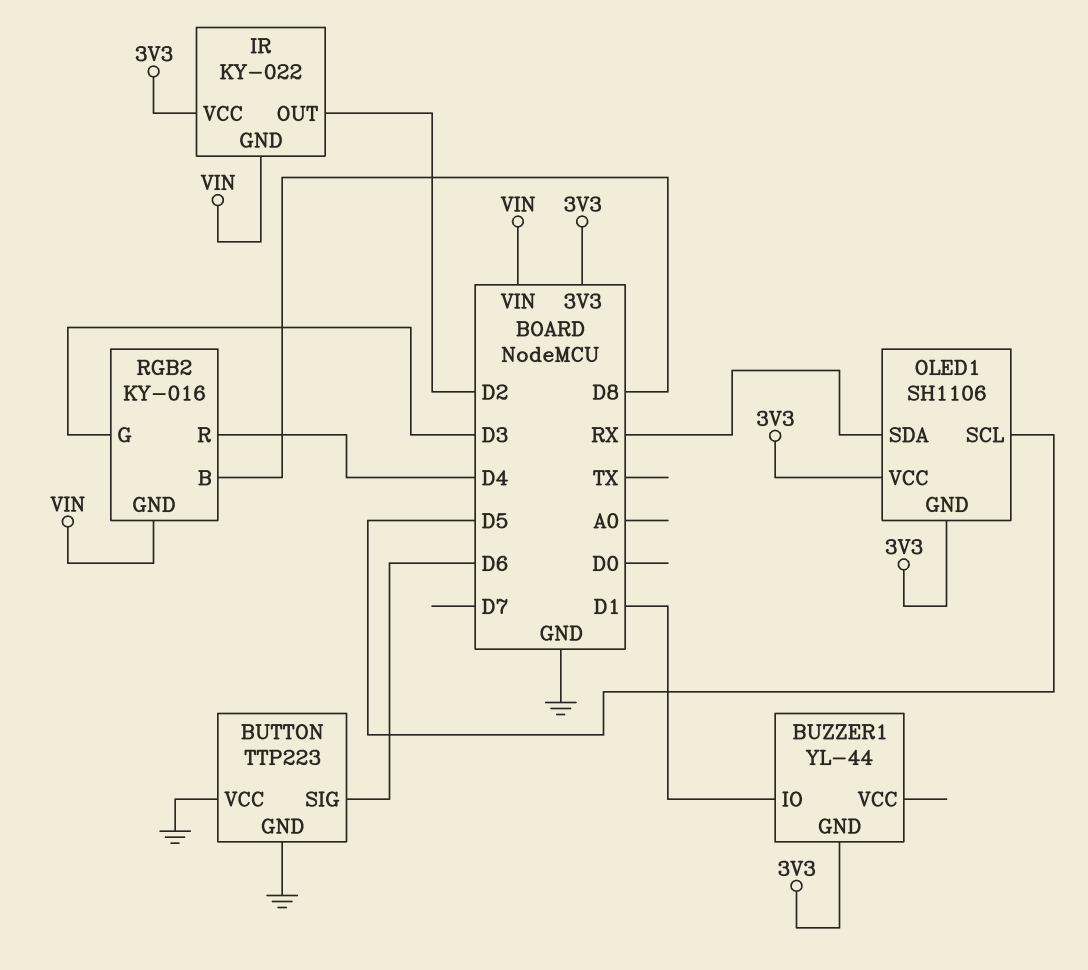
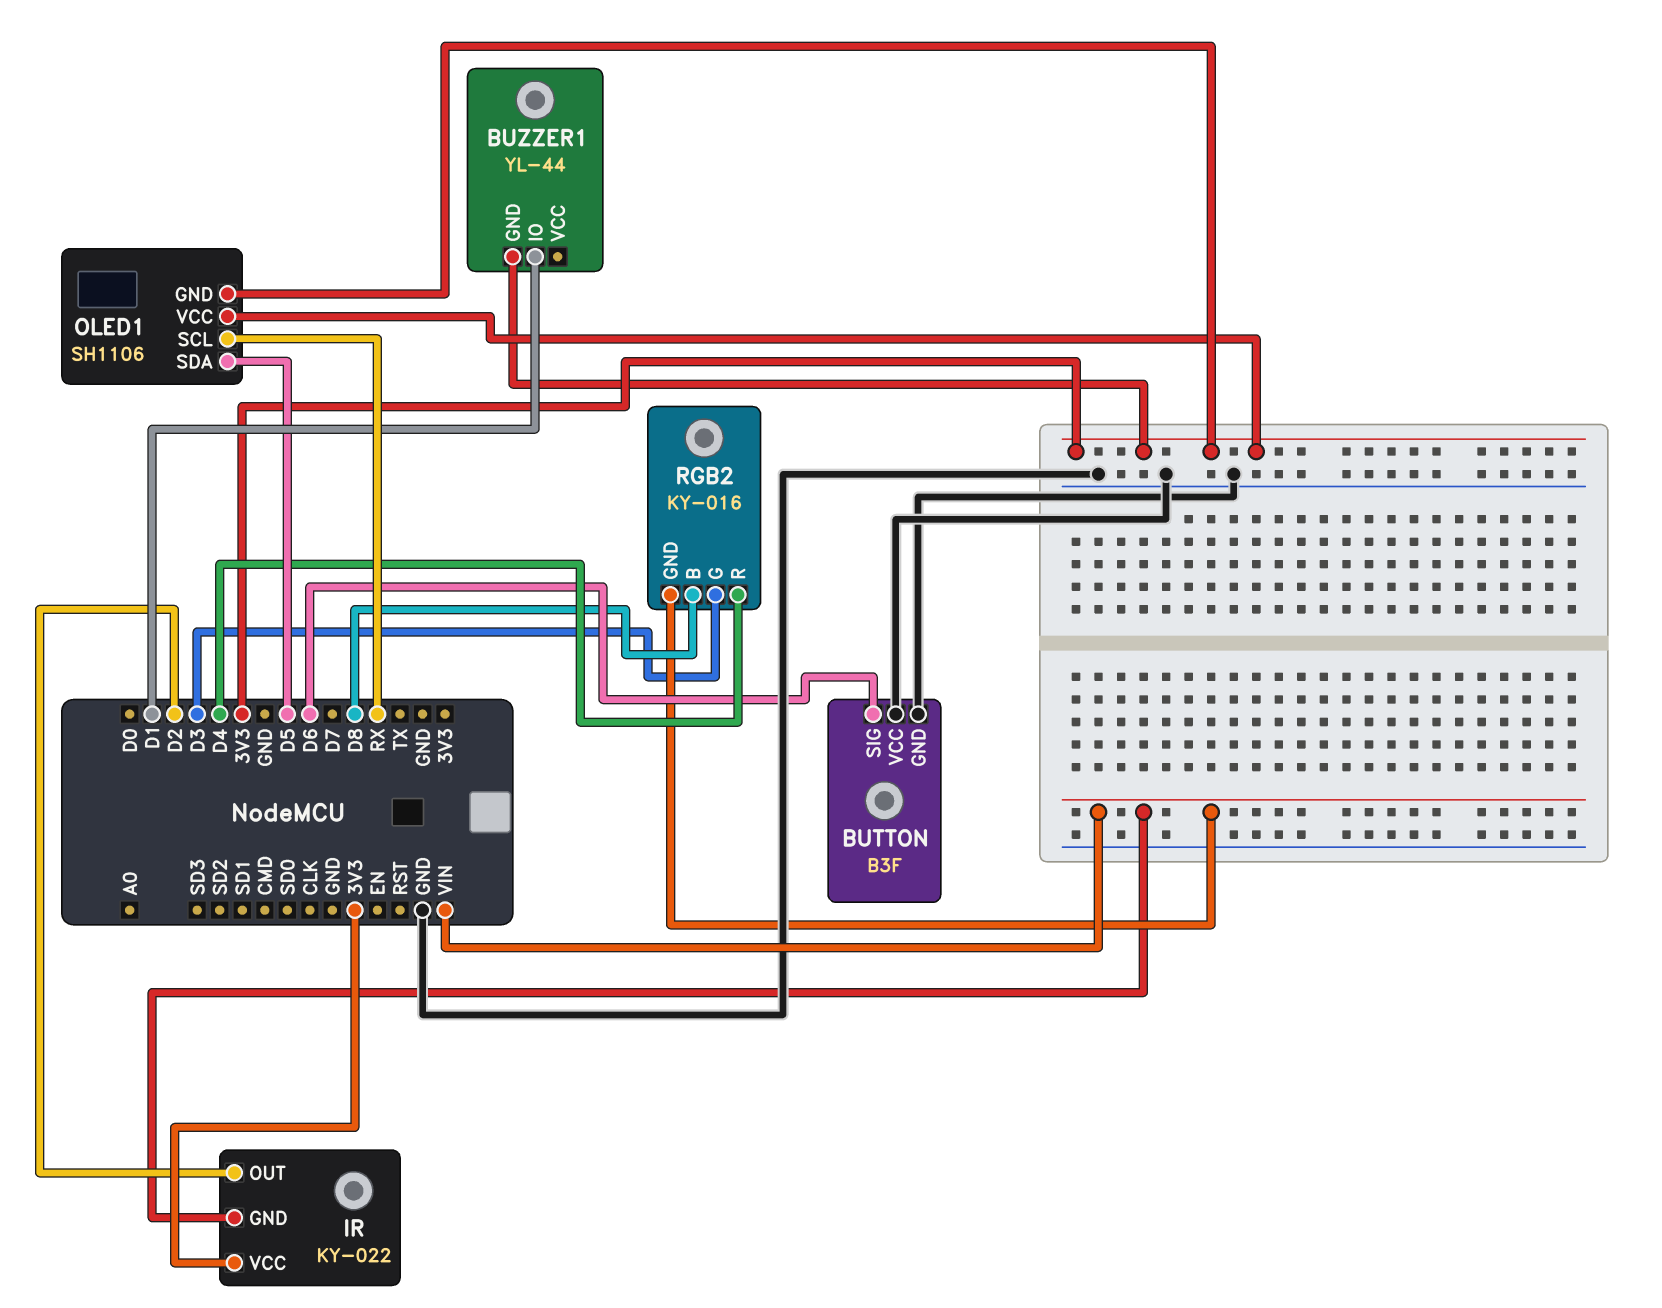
BUTTON: TTP223 -> B3F
OLED1 pin SCL: D5 -> RX
OLED1 pin SDA: RX -> D5

